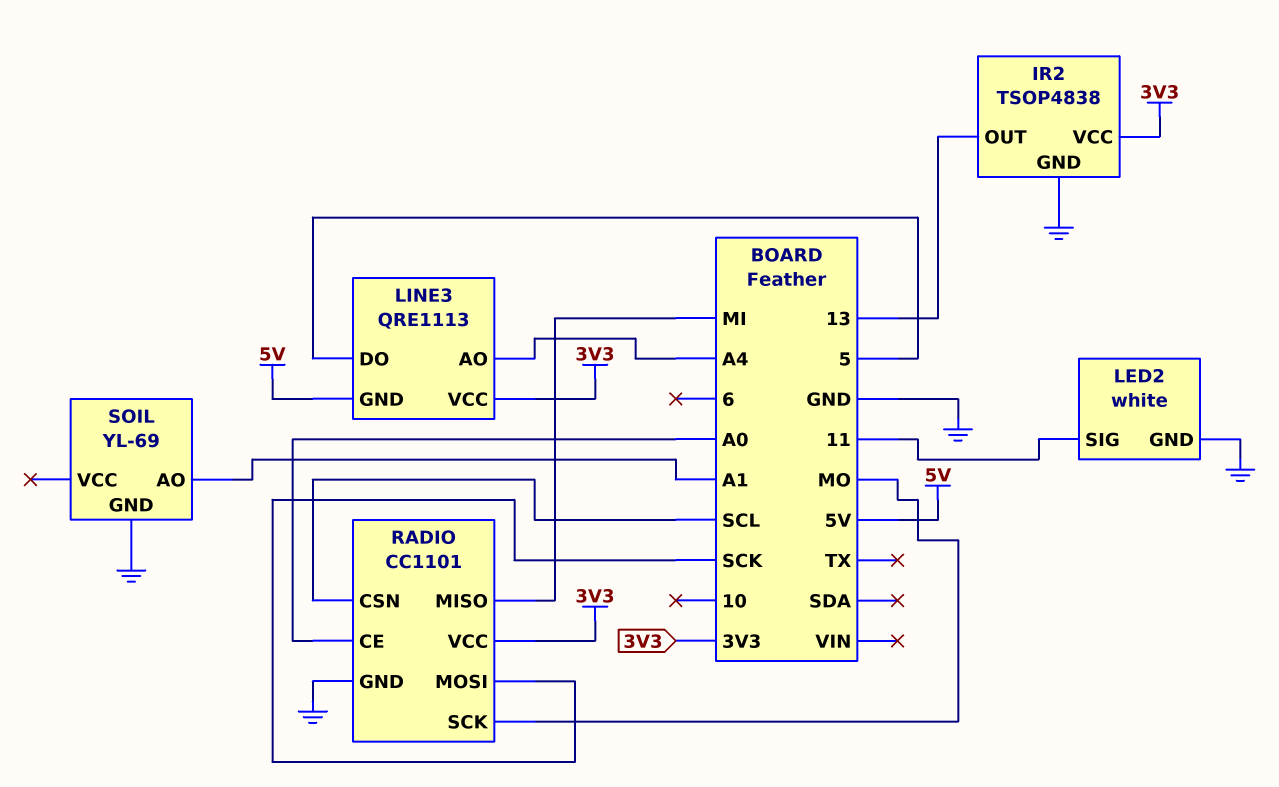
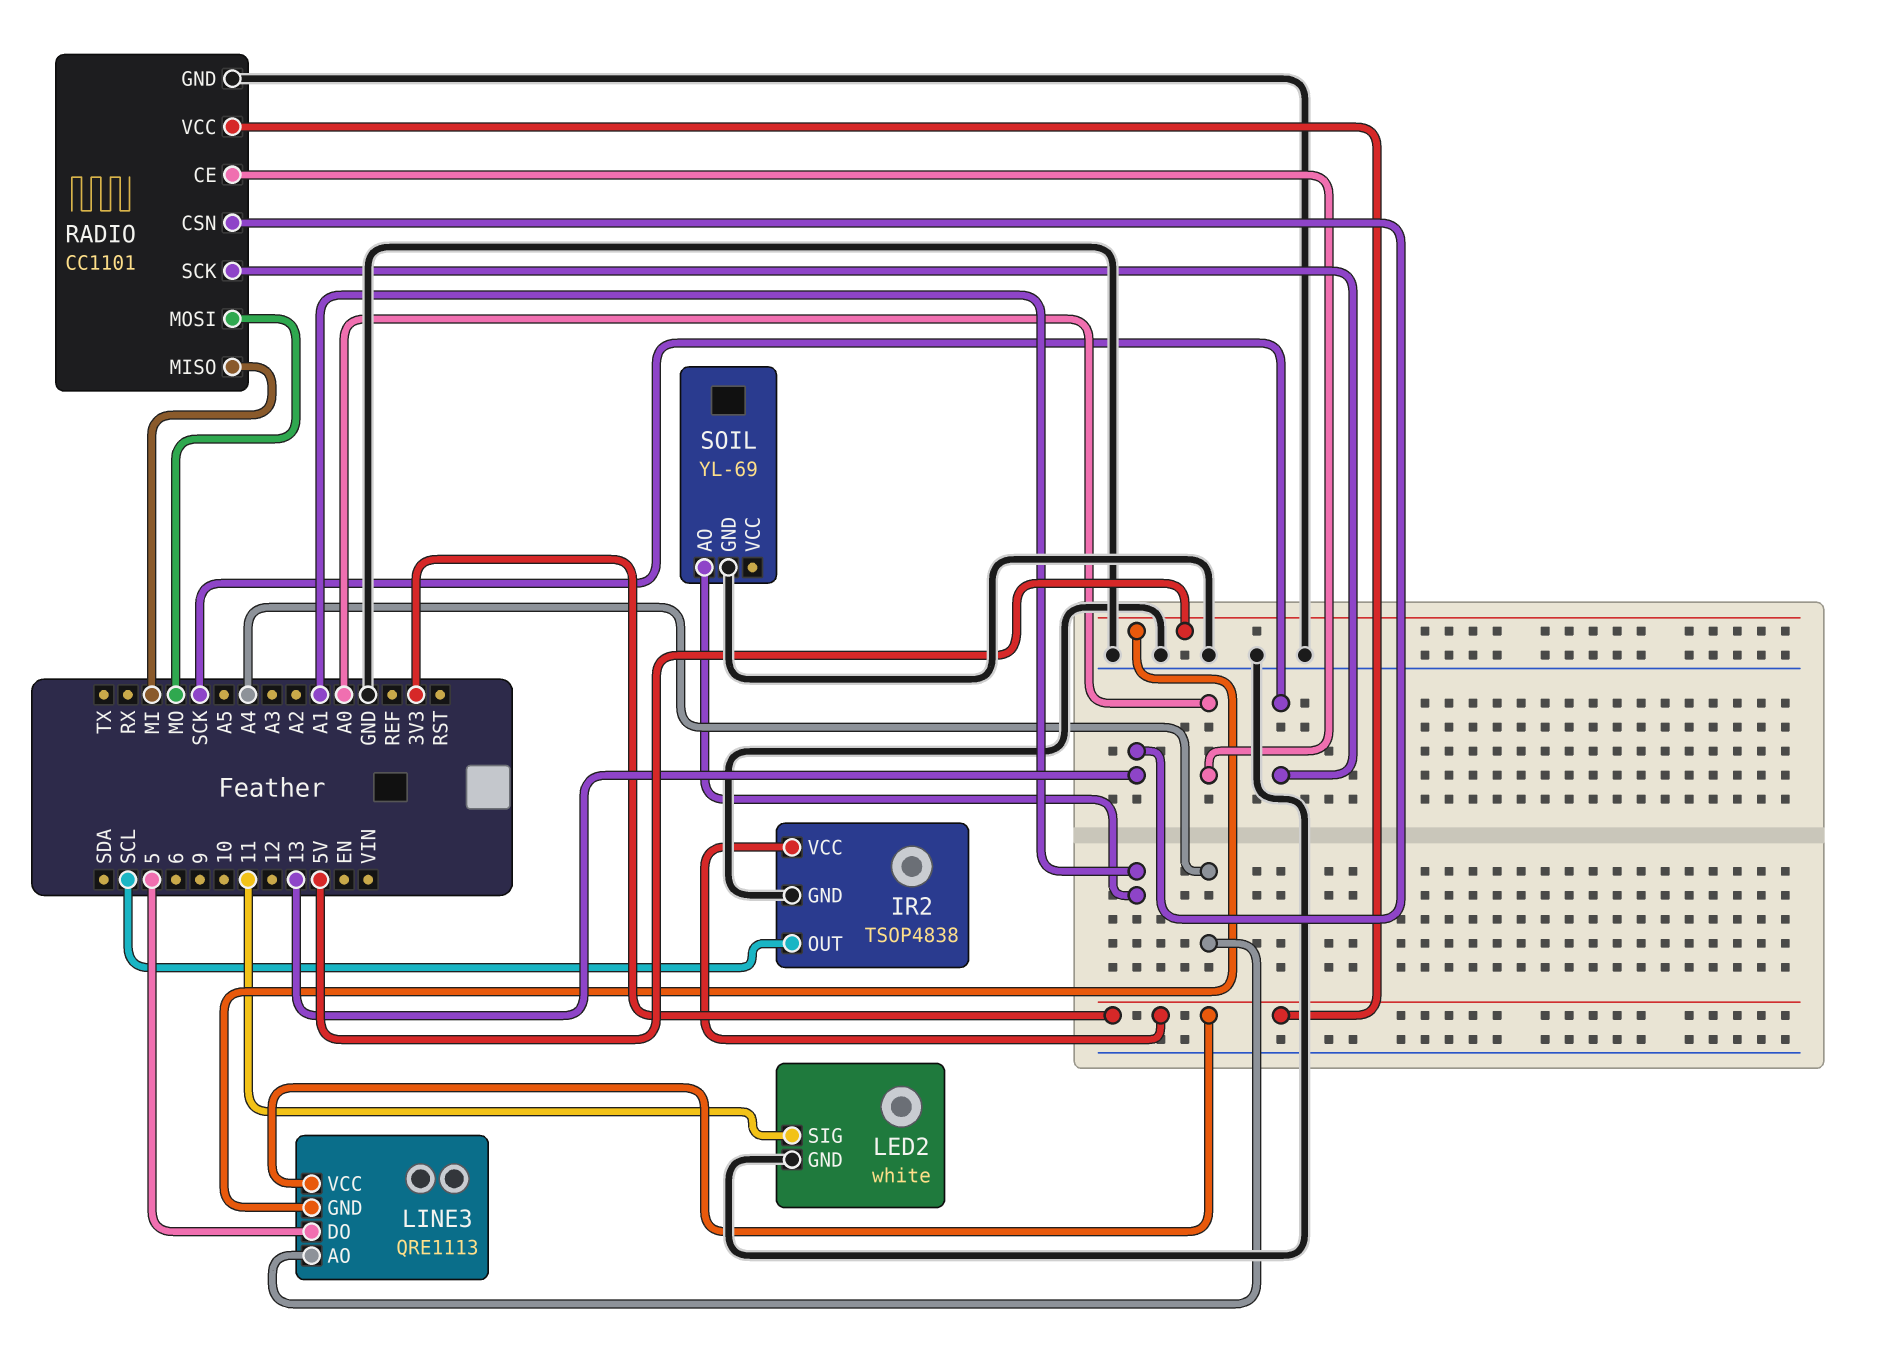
IR2 pin OUT: 13 -> SCL
RADIO pin CSN: SCL -> 13
RADIO pin MOSI: SCK -> MO
RADIO pin SCK: MO -> SCK

